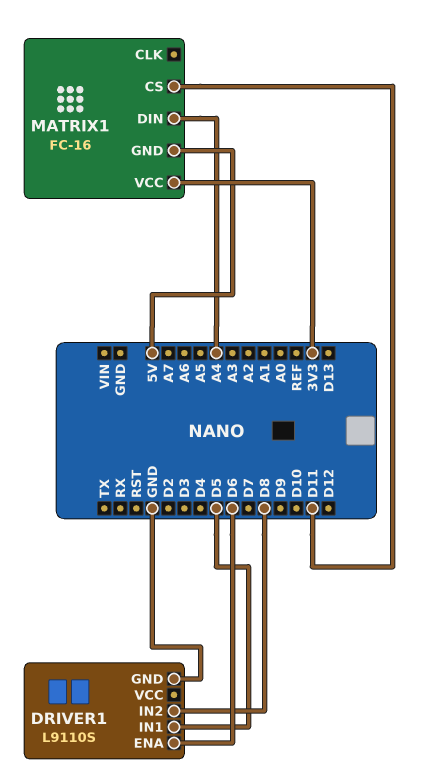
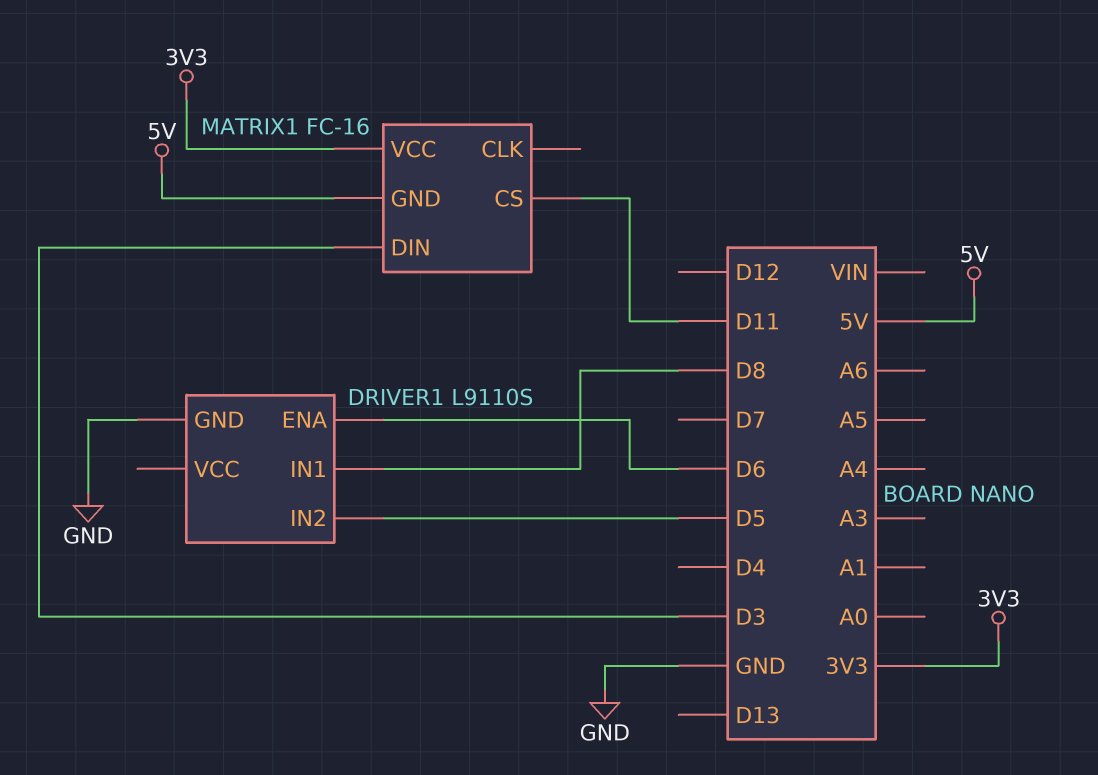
DRIVER1 pin IN1: D5 -> D8
DRIVER1 pin IN2: D8 -> D5
MATRIX1 pin DIN: A4 -> D3

